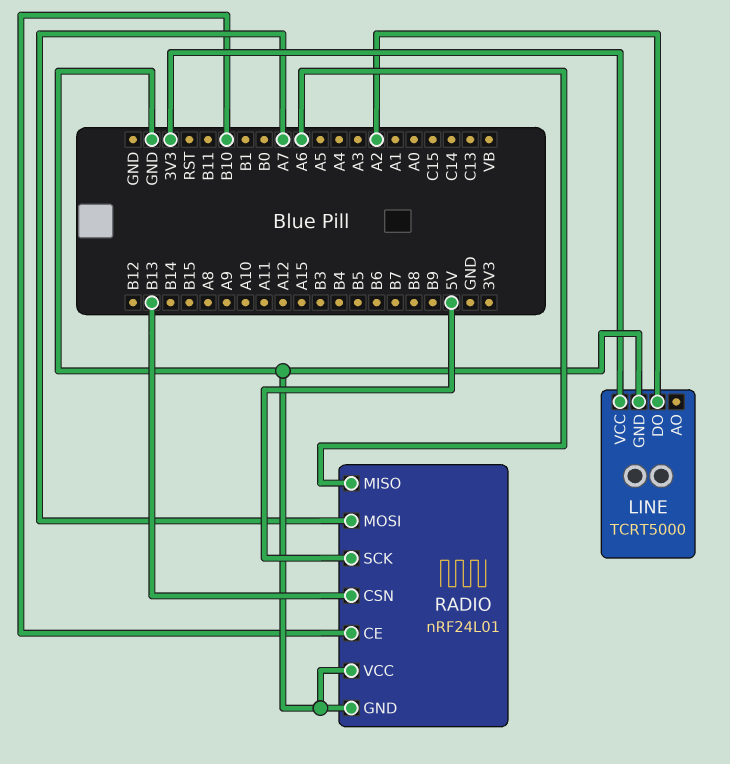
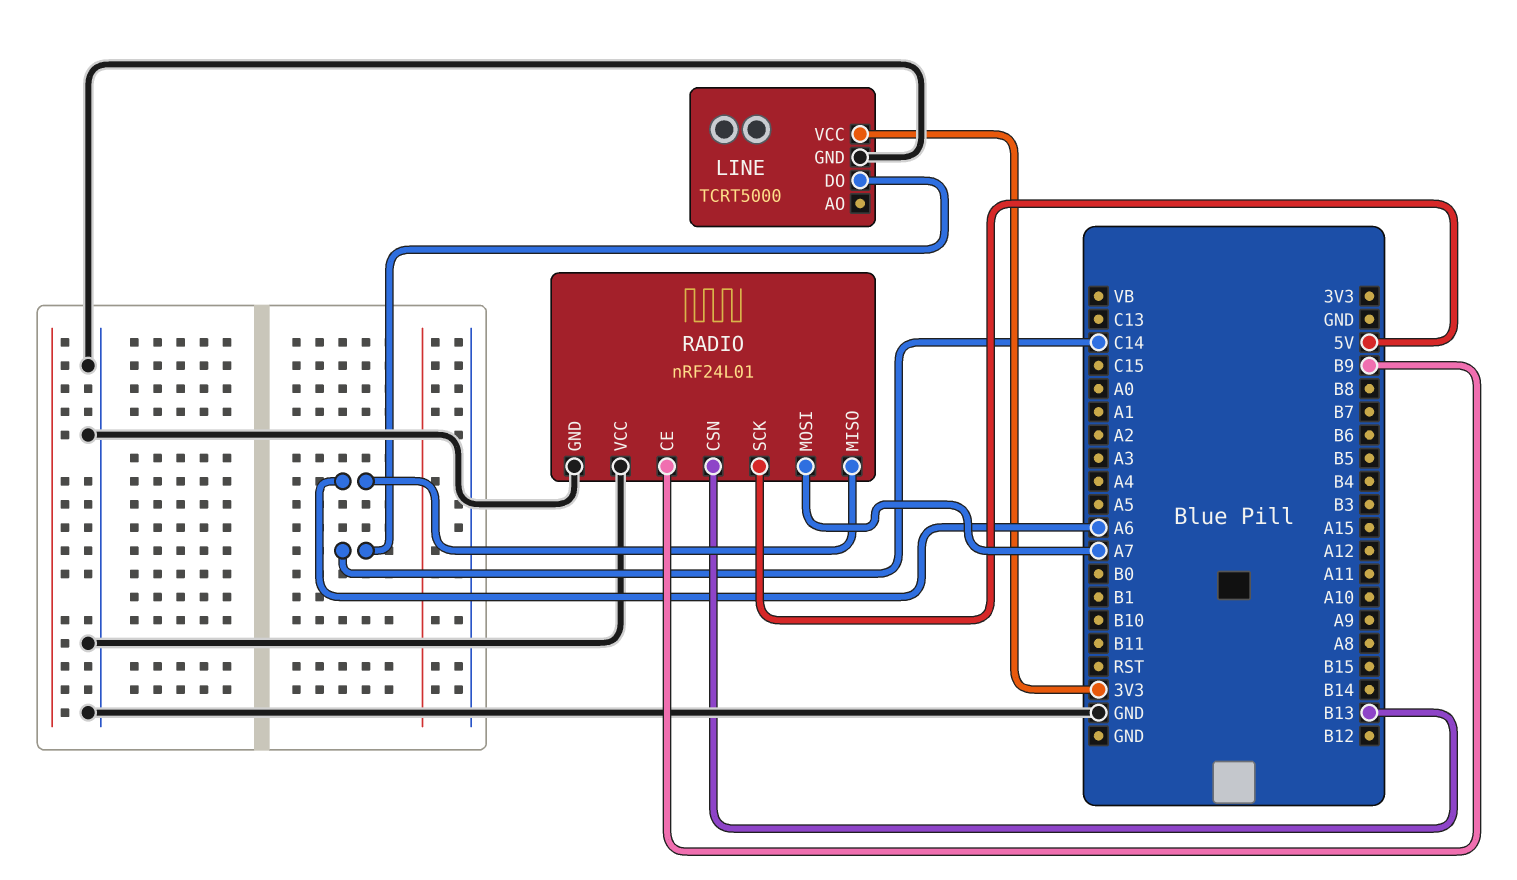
LINE pin DO: A2 -> C14
RADIO pin CE: B10 -> B9

